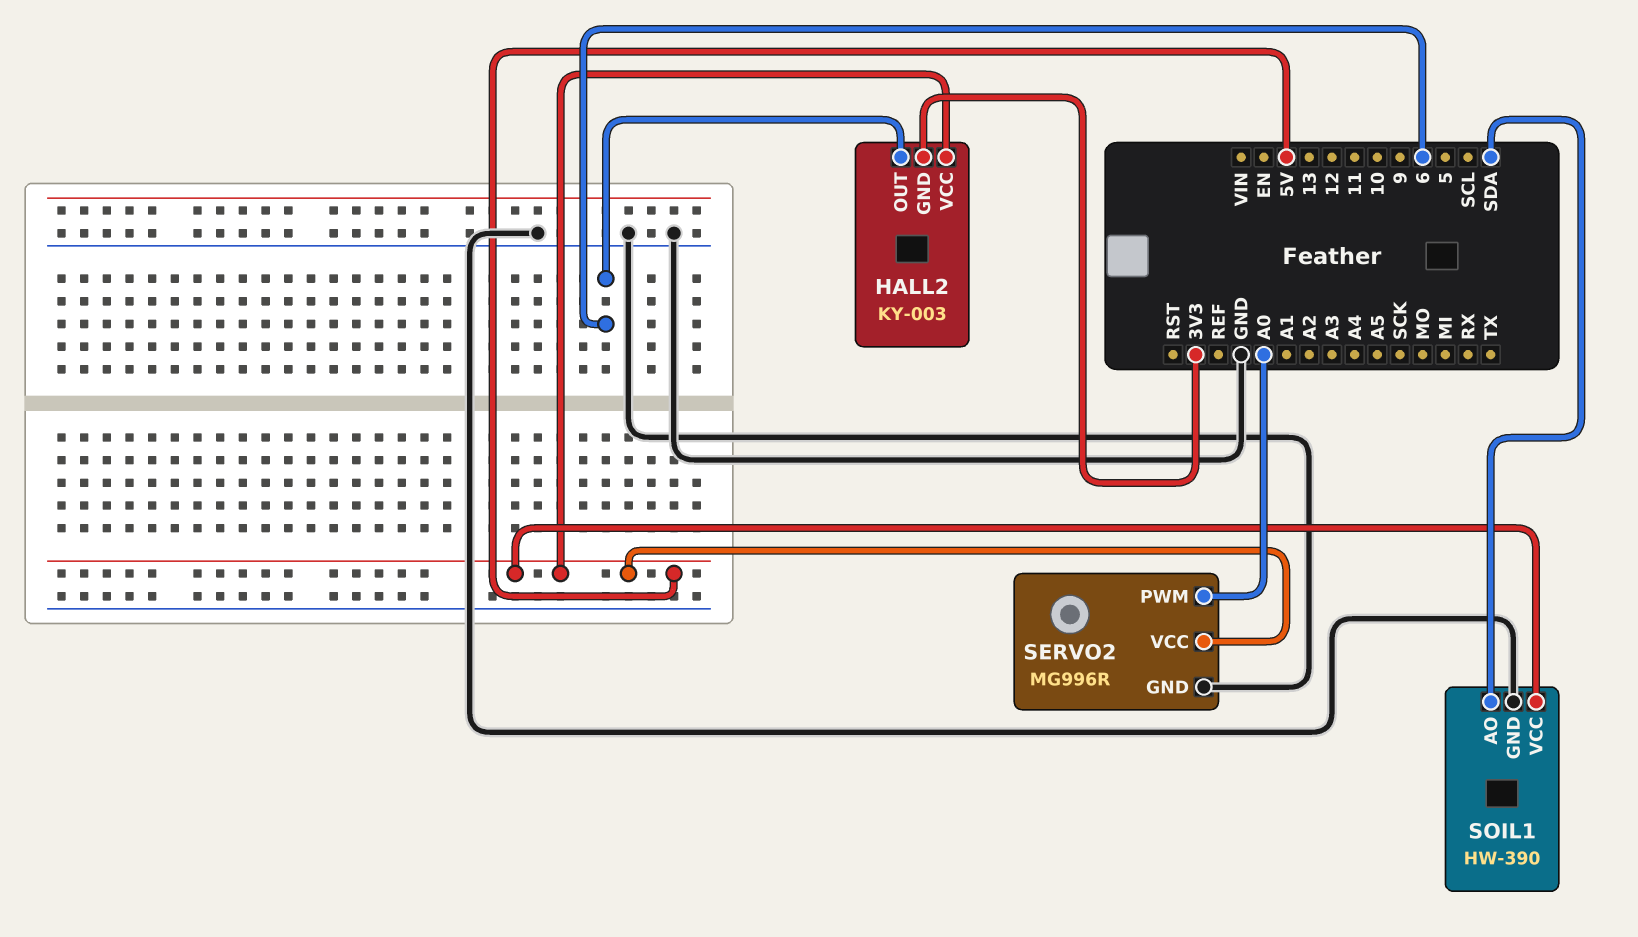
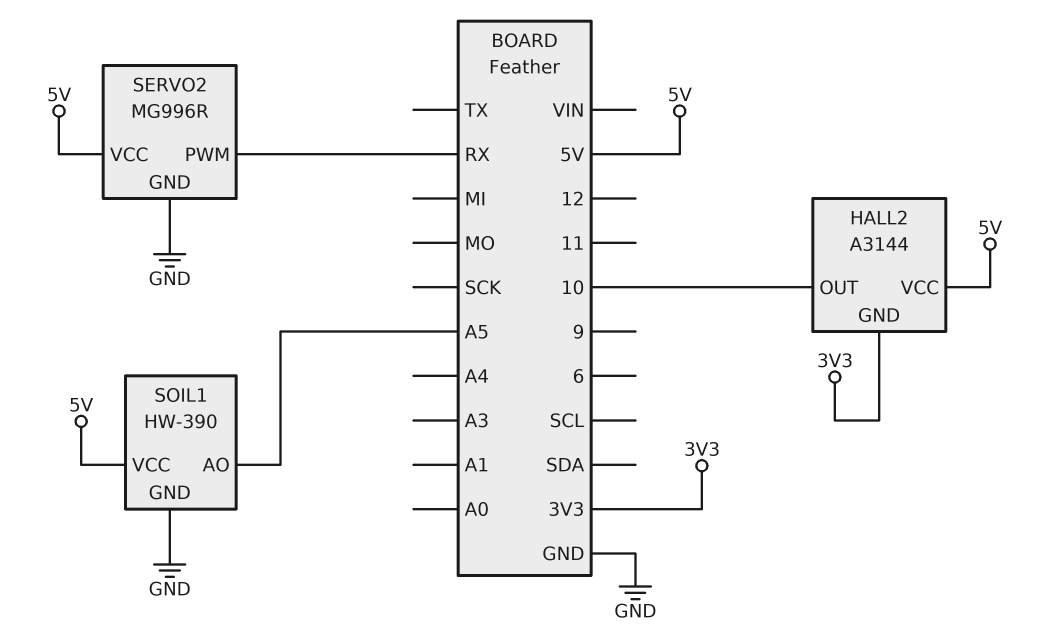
HALL2: KY-003 -> A3144
HALL2 pin OUT: 6 -> 10
SERVO2 pin PWM: A0 -> RX
SOIL1 pin AO: SDA -> A5

